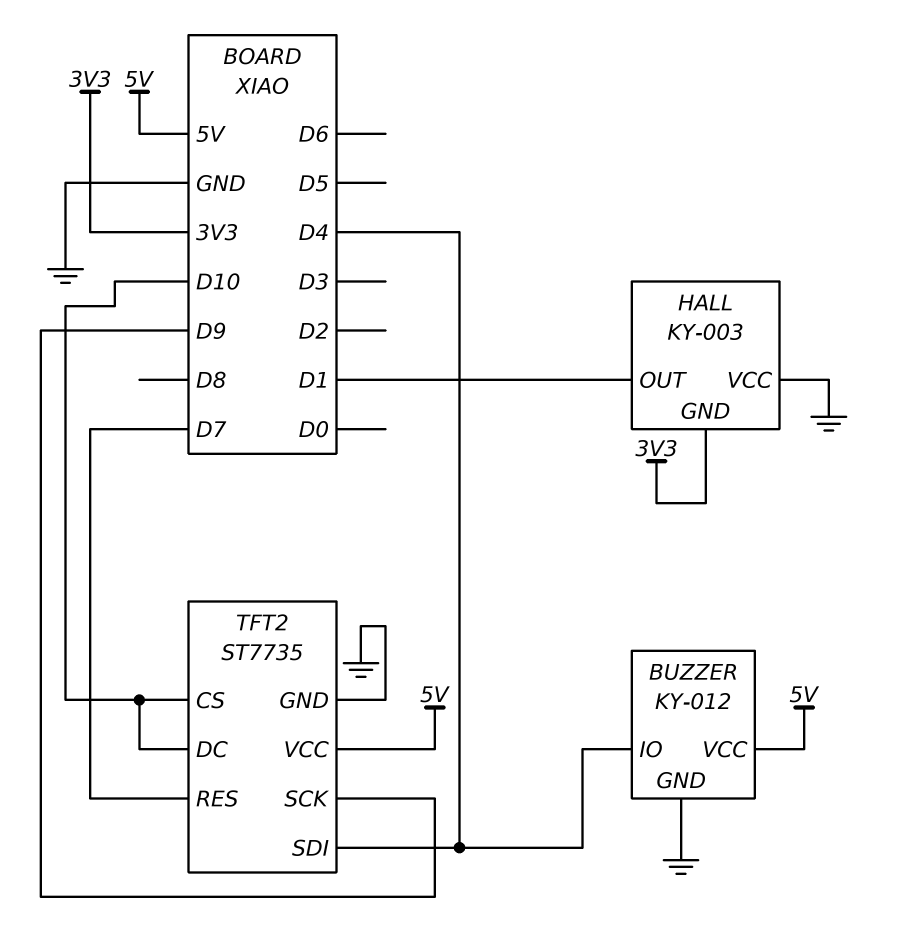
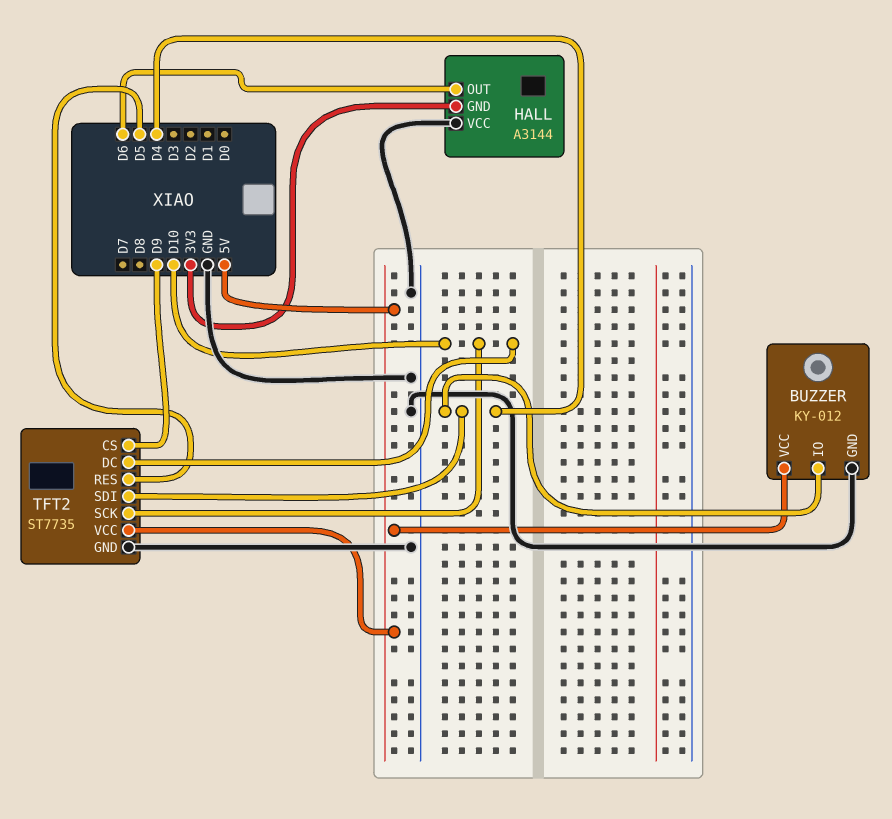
HALL: KY-003 -> A3144
HALL pin OUT: D1 -> D6
TFT2 pin CS: D10 -> D9
TFT2 pin RES: D7 -> D5
TFT2 pin SCK: D9 -> D10

